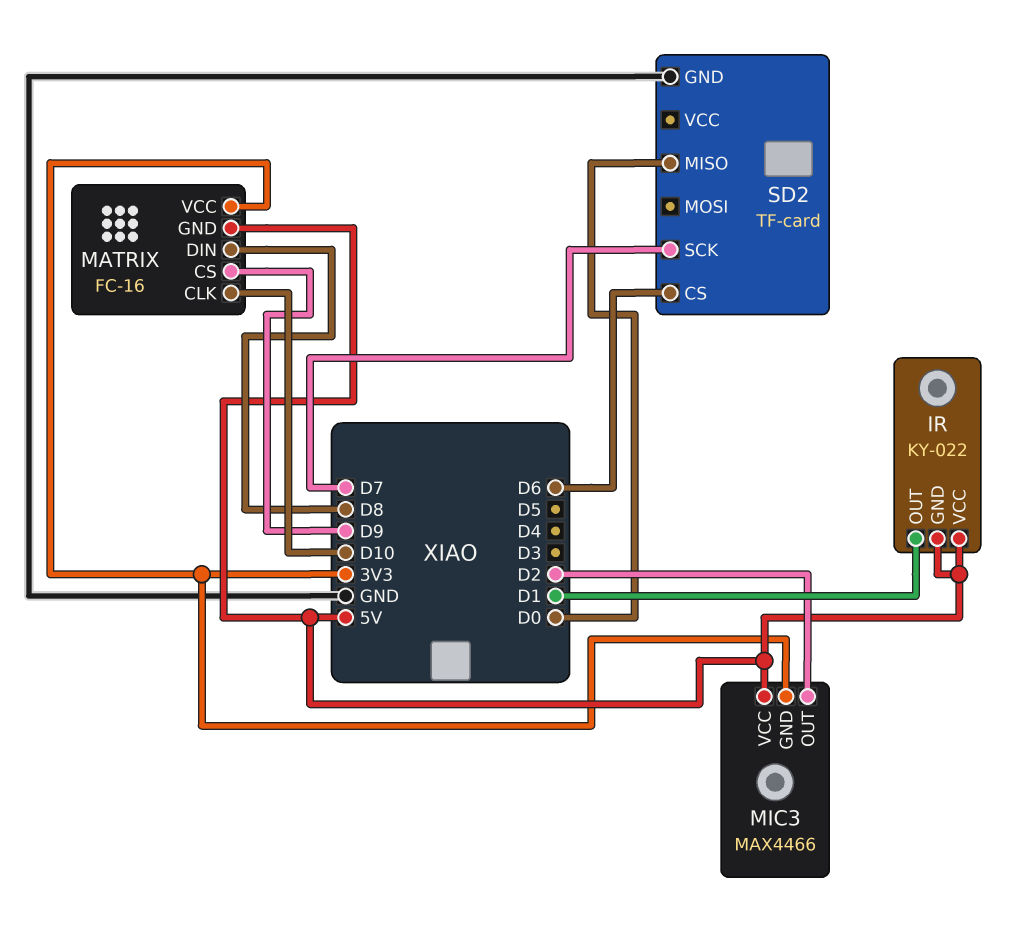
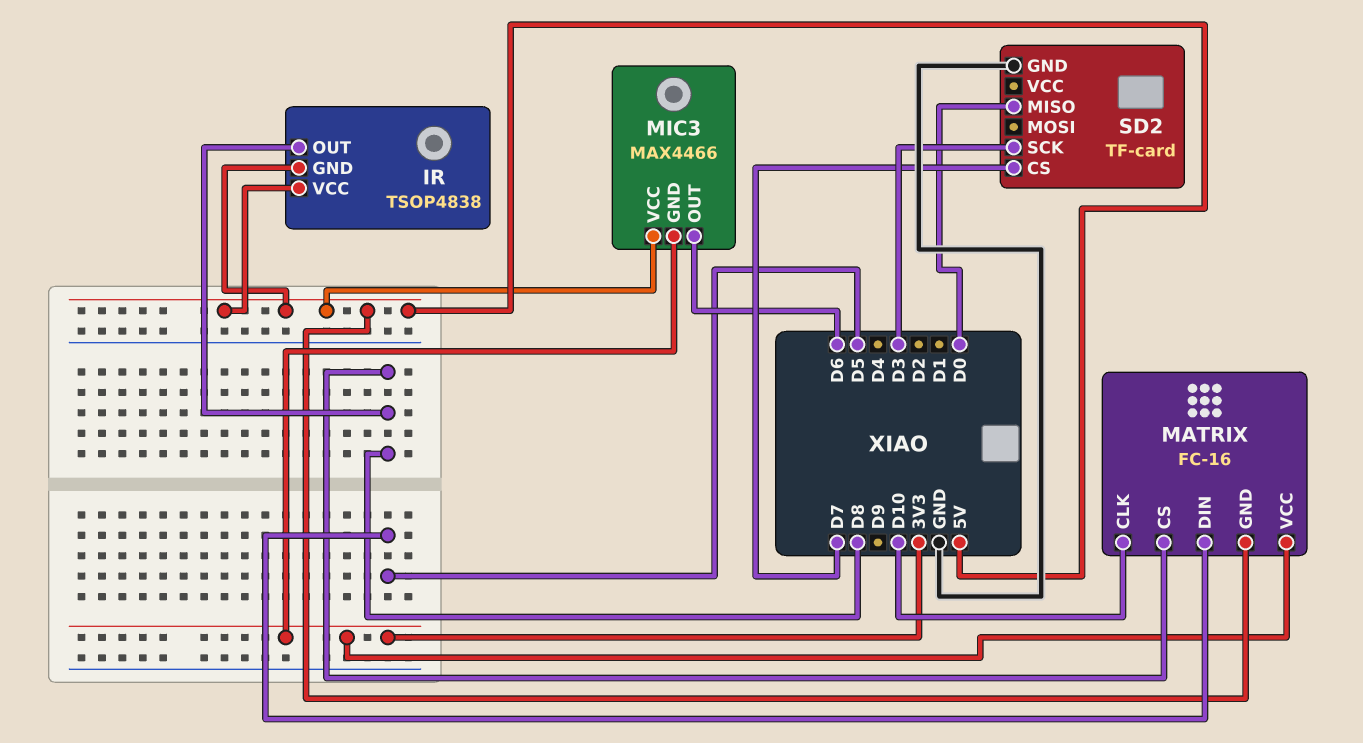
IR: KY-022 -> TSOP4838
IR pin OUT: D1 -> D8
MATRIX pin CS: D9 -> D8
MATRIX pin DIN: D8 -> D5
MIC3 pin OUT: D2 -> D6
SD2 pin CS: D6 -> D7
SD2 pin SCK: D7 -> D3

